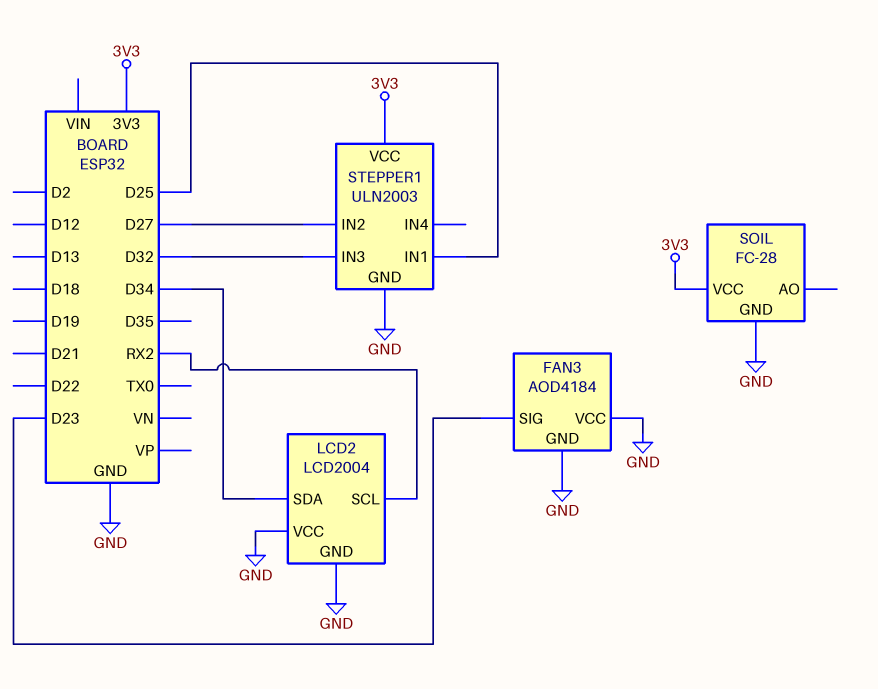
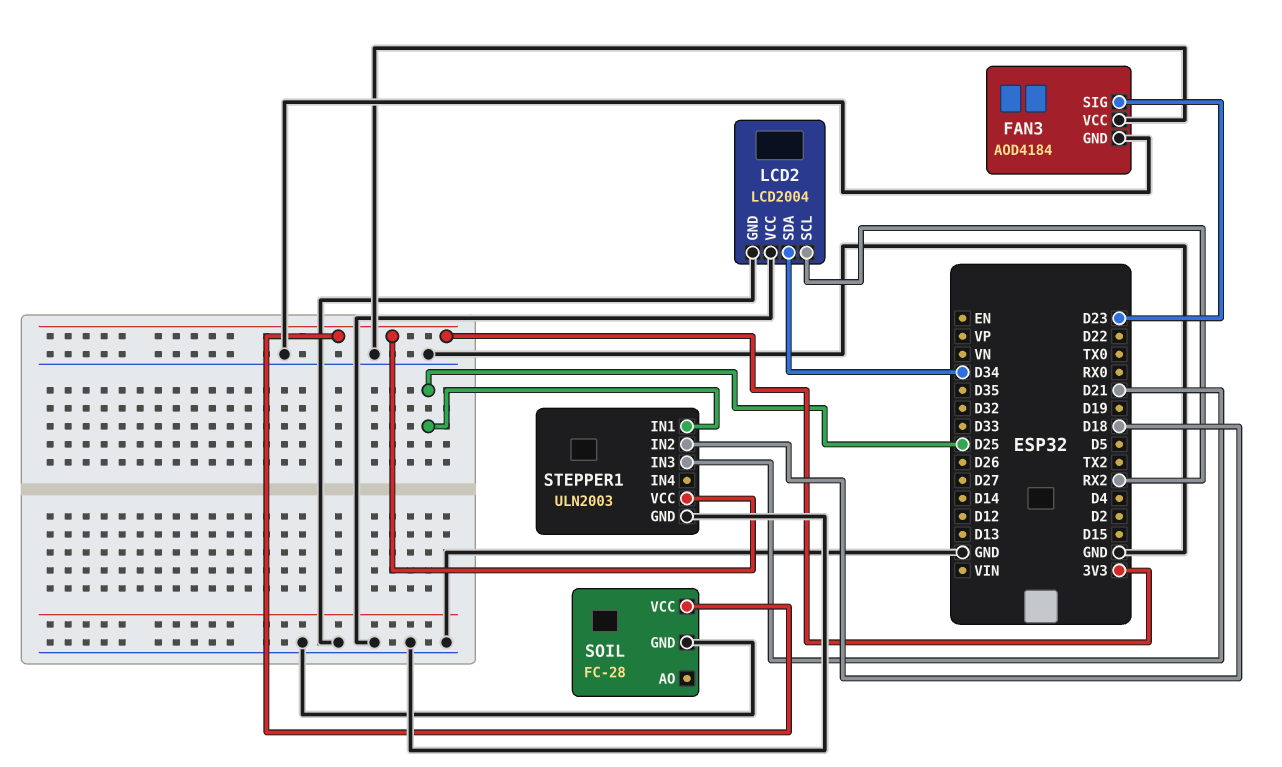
STEPPER1 pin IN2: D27 -> D18
STEPPER1 pin IN3: D32 -> D21

